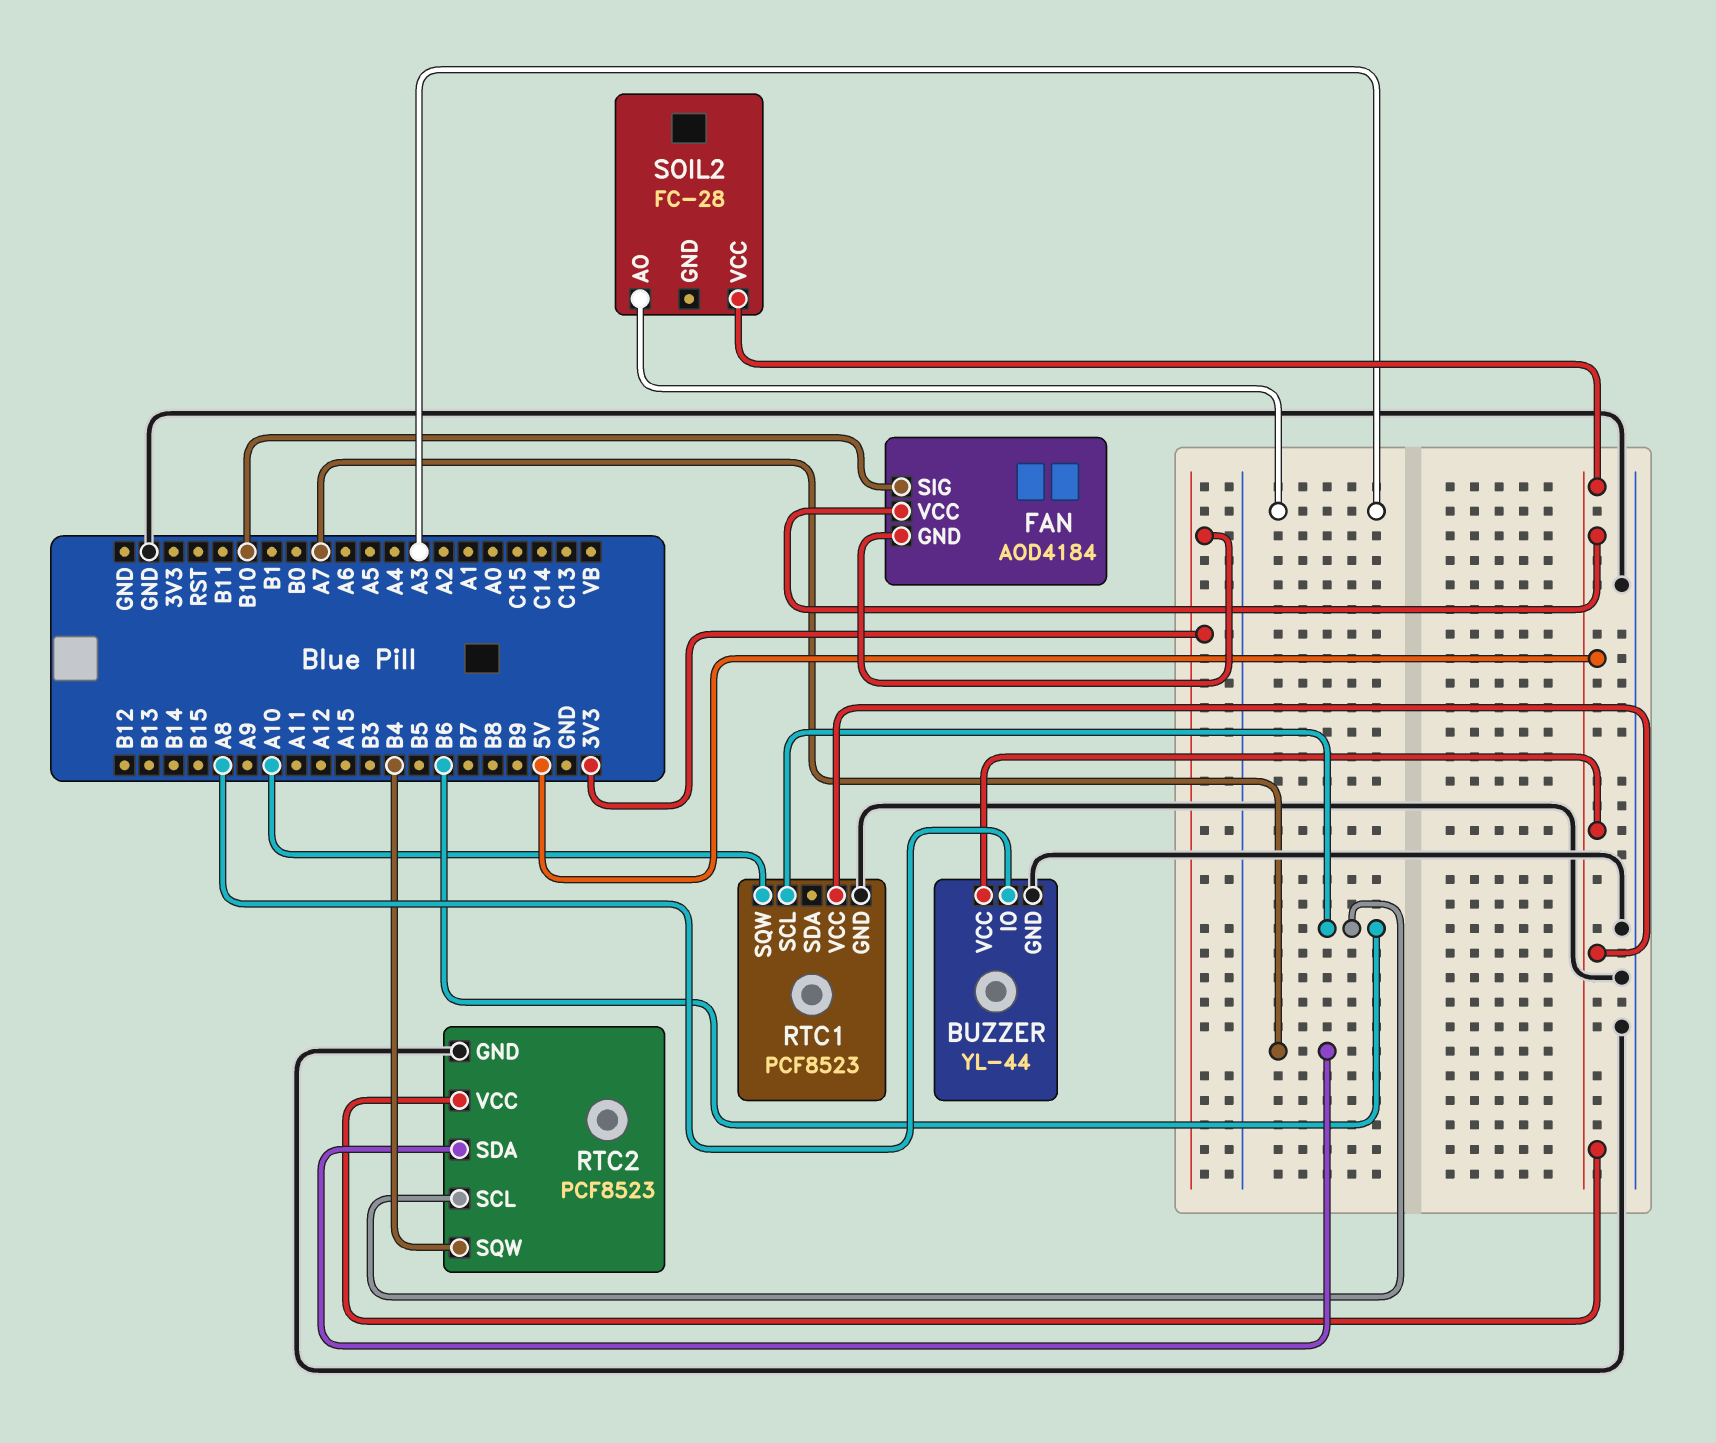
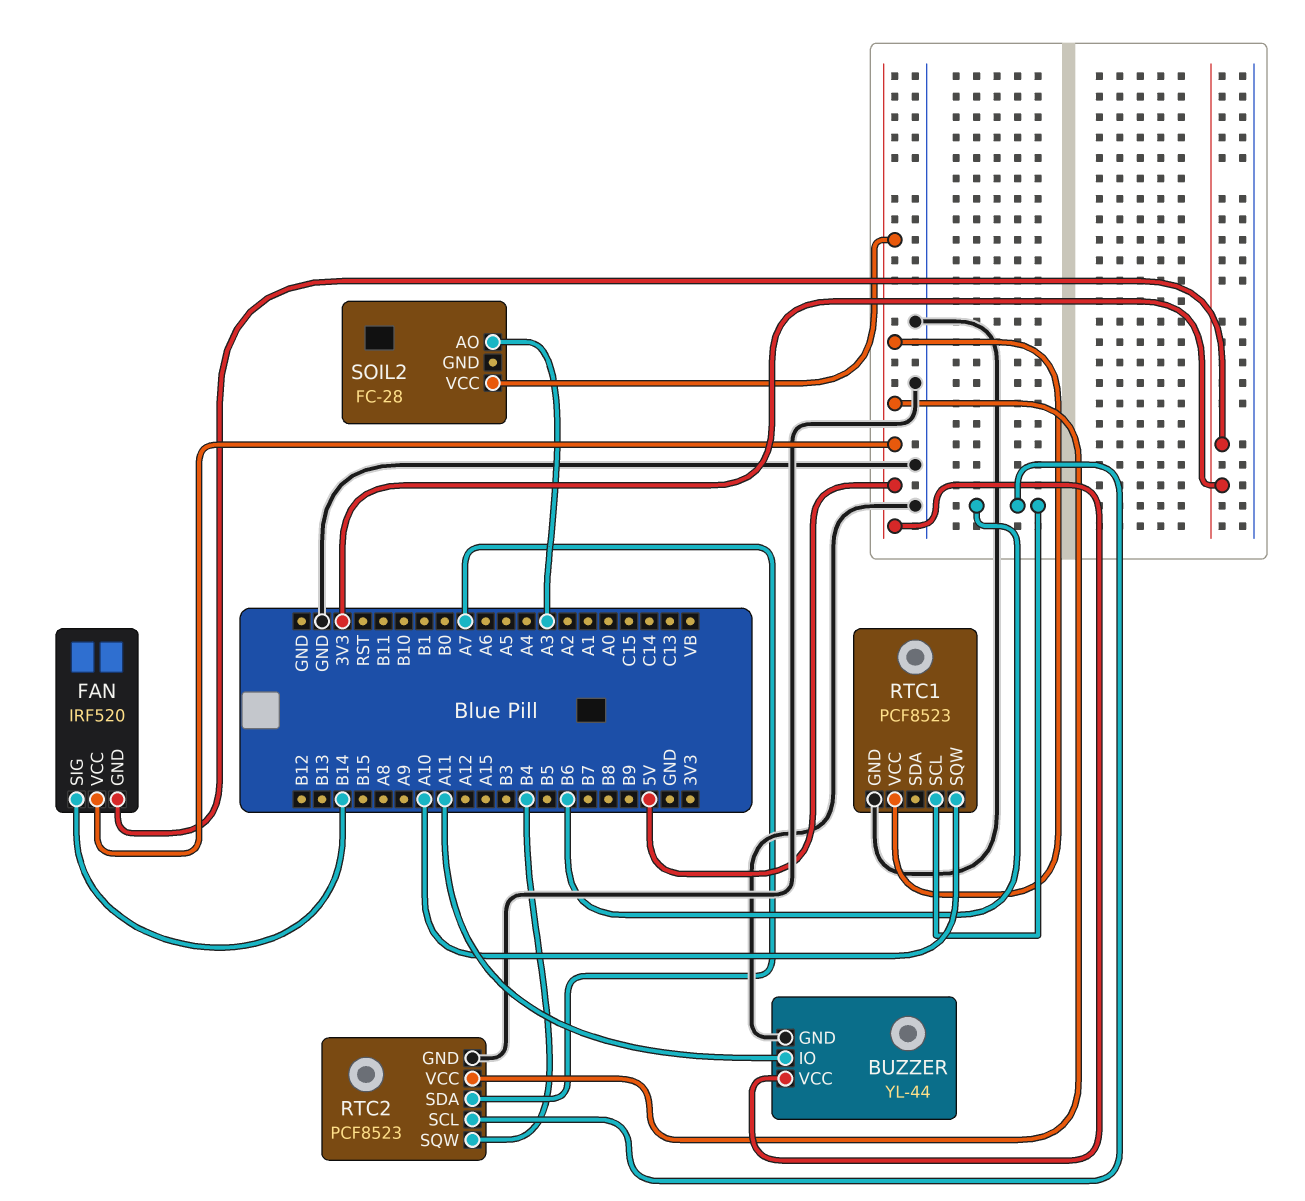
BUZZER pin IO: A8 -> A11
FAN: AOD4184 -> IRF520
FAN pin SIG: B10 -> B14

